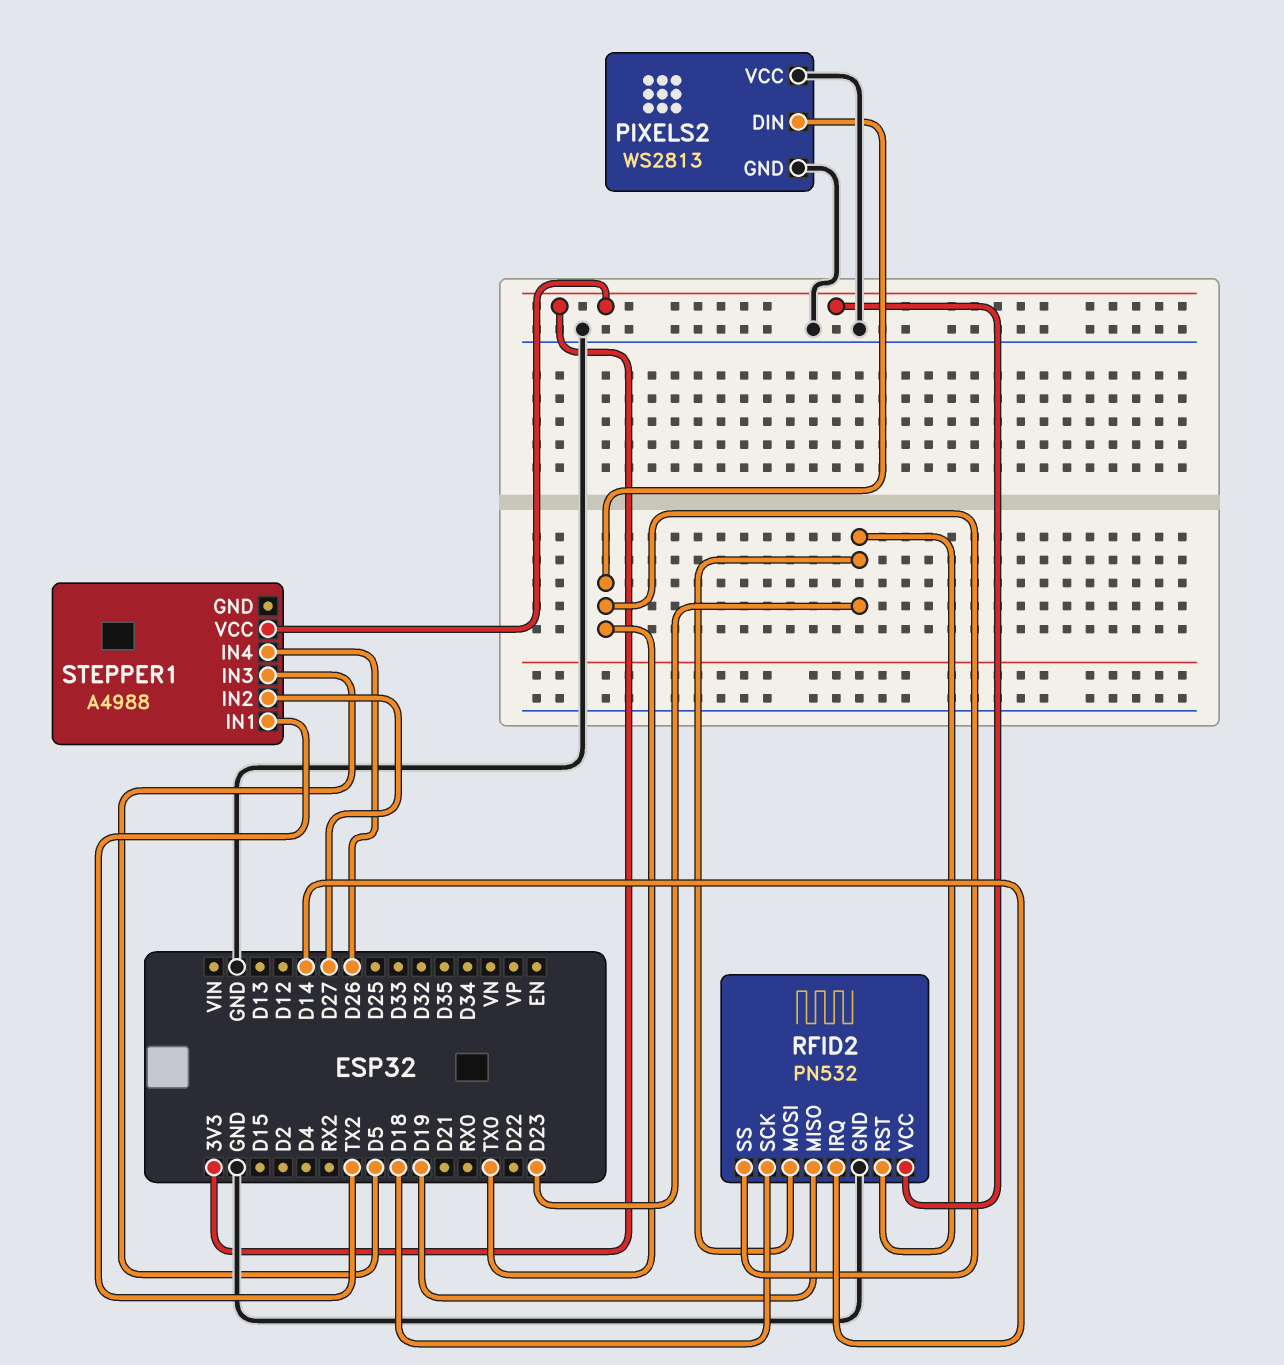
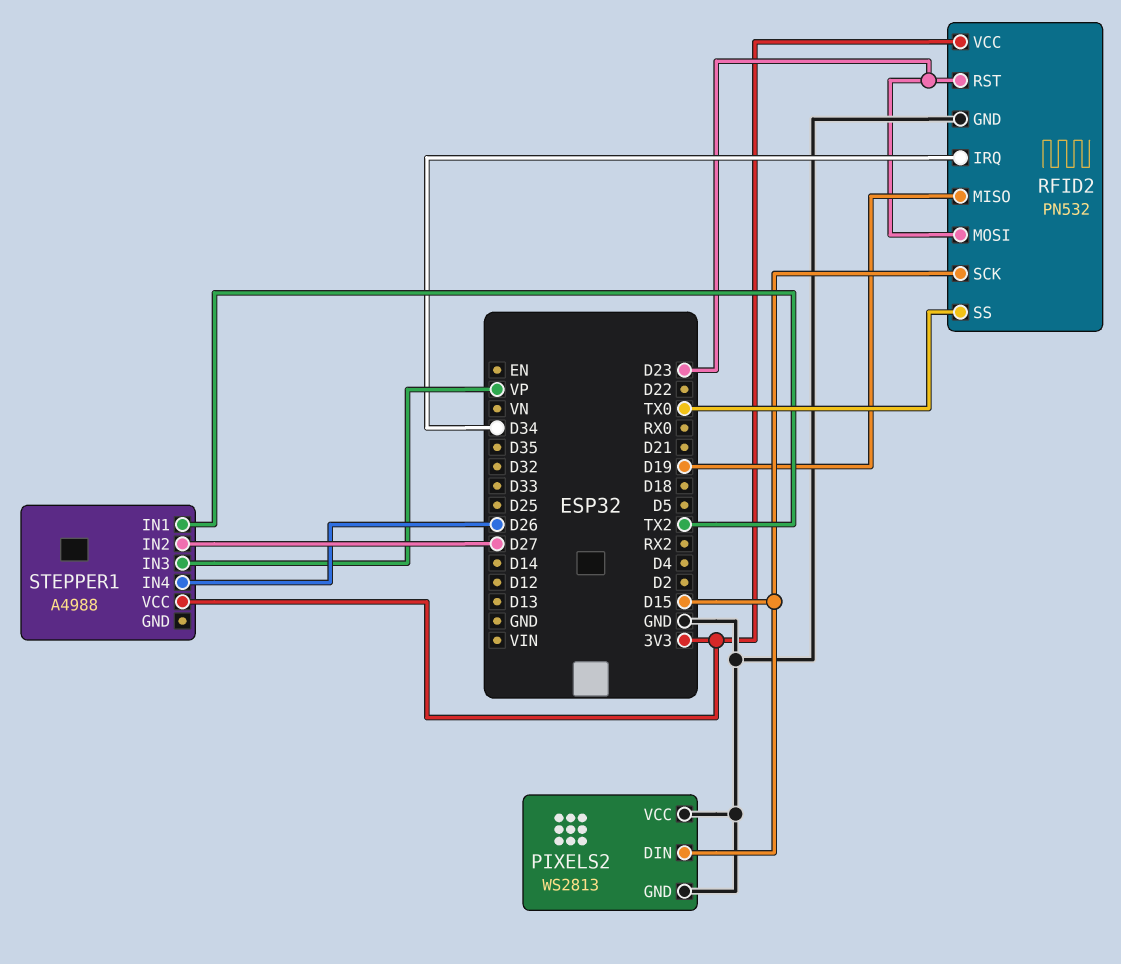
PIXELS2 pin DIN: TX0 -> D15
RFID2 pin IRQ: D14 -> D34
RFID2 pin SCK: D18 -> D15
STEPPER1 pin IN3: D5 -> VP

